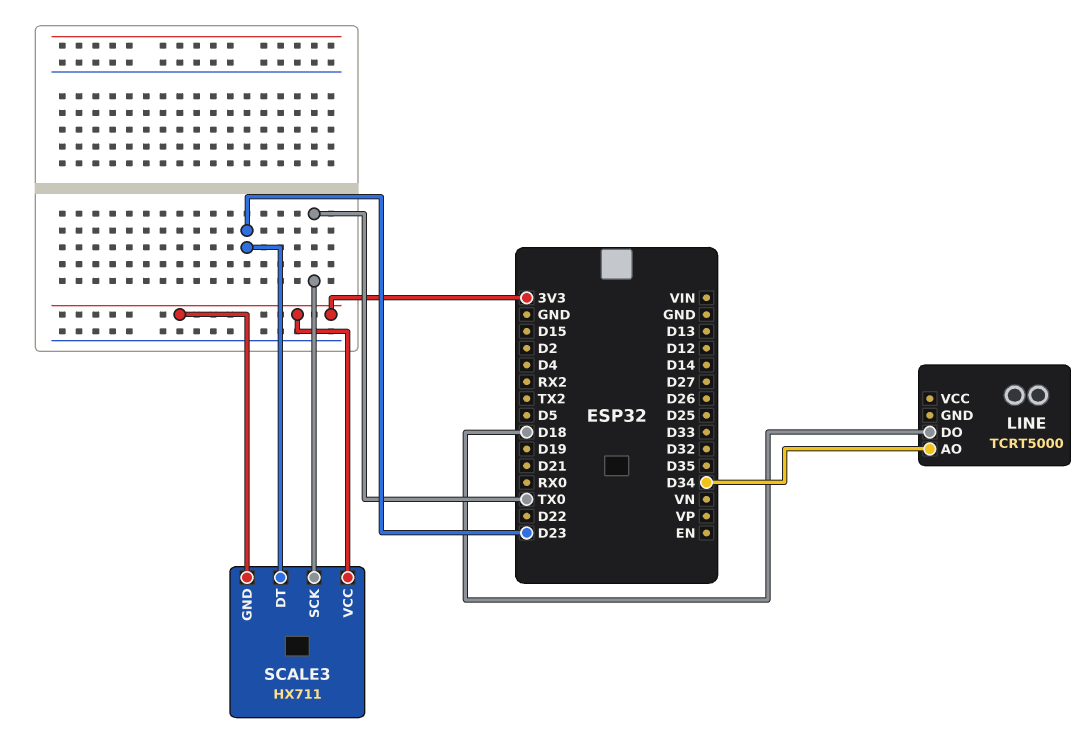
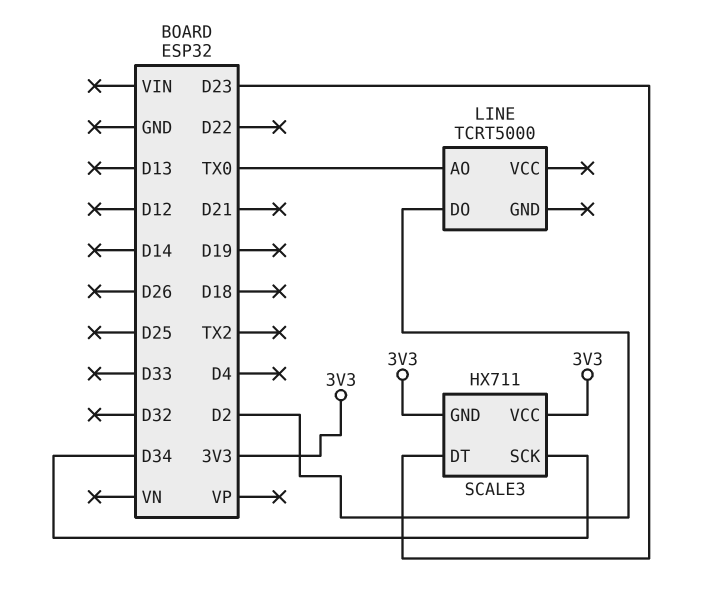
LINE pin AO: D34 -> TX0
LINE pin DO: D18 -> D2
SCALE3 pin SCK: TX0 -> D34

